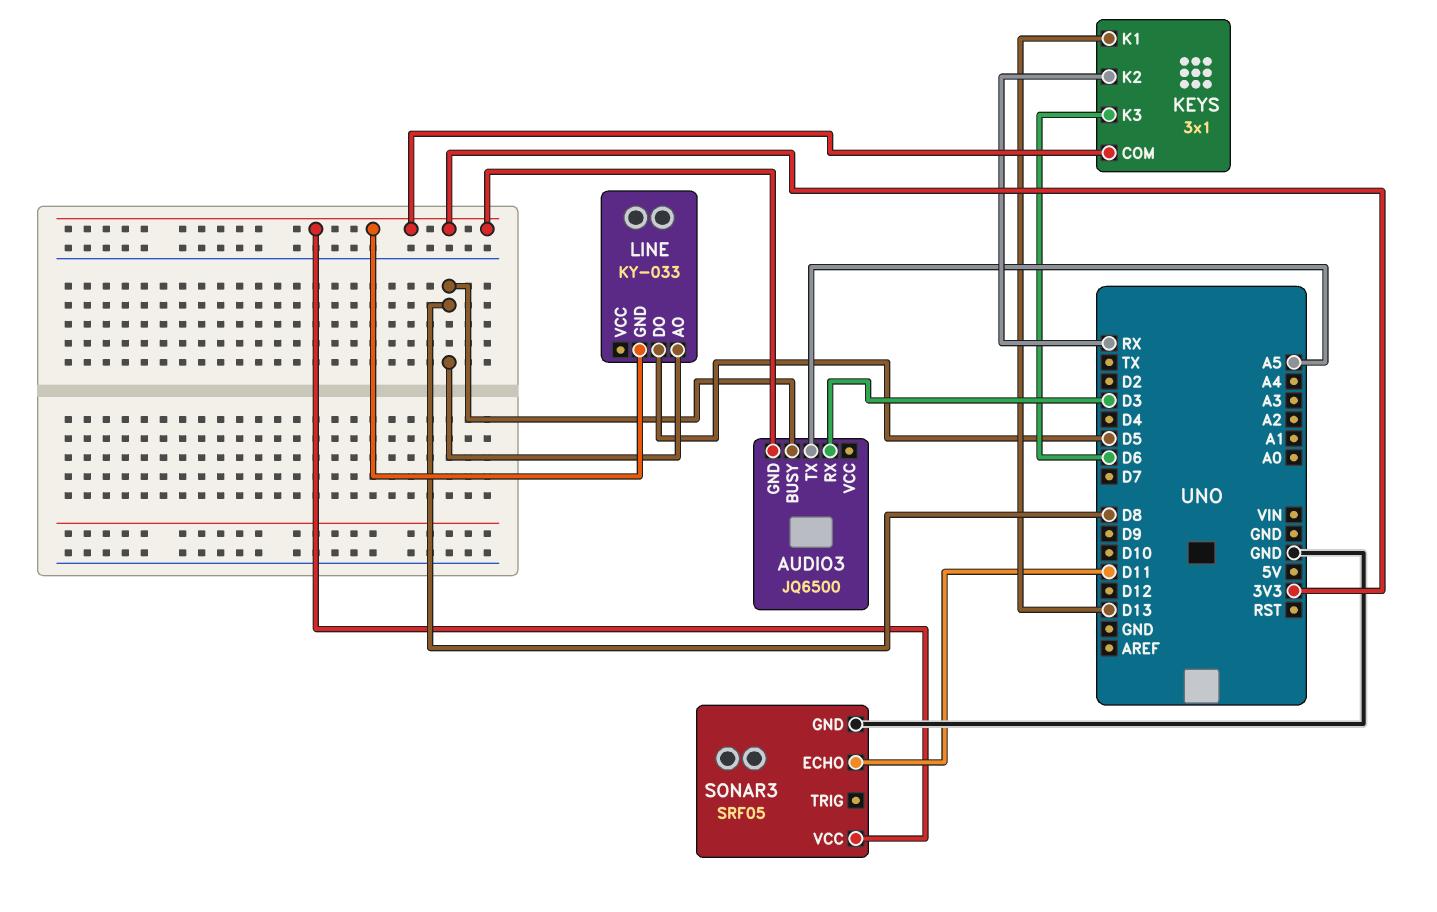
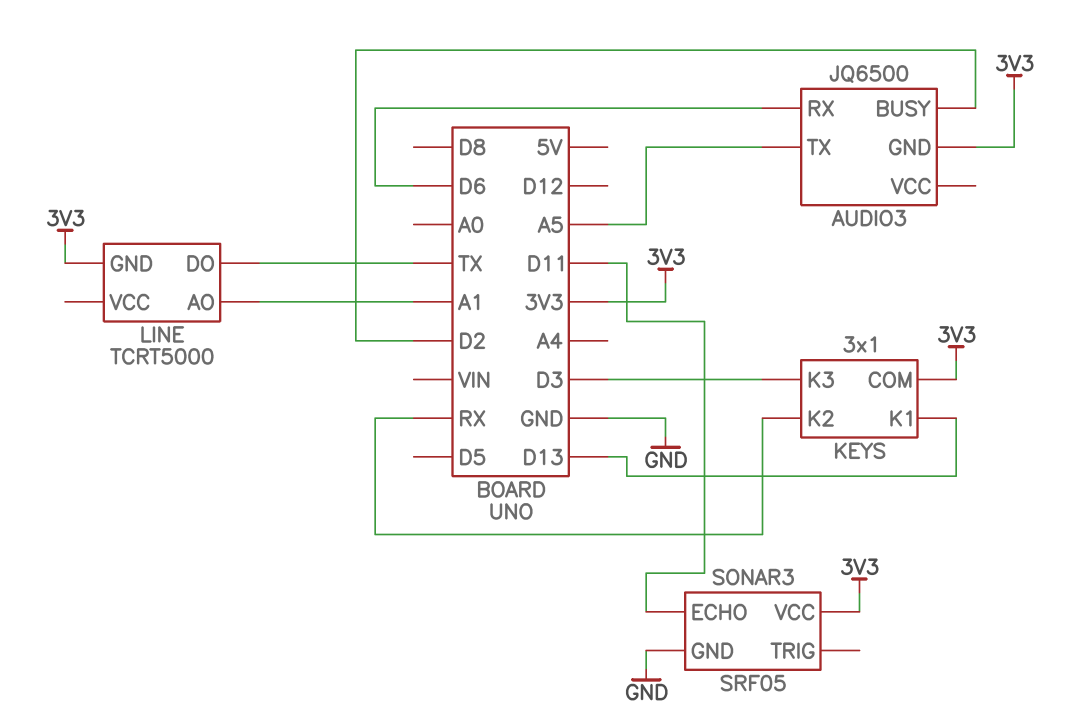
AUDIO3 pin BUSY: D8 -> D2
AUDIO3 pin RX: D3 -> D6
KEYS pin K3: D6 -> D3
LINE: KY-033 -> TCRT5000
LINE pin AO: D8 -> A1
LINE pin DO: D5 -> TX

